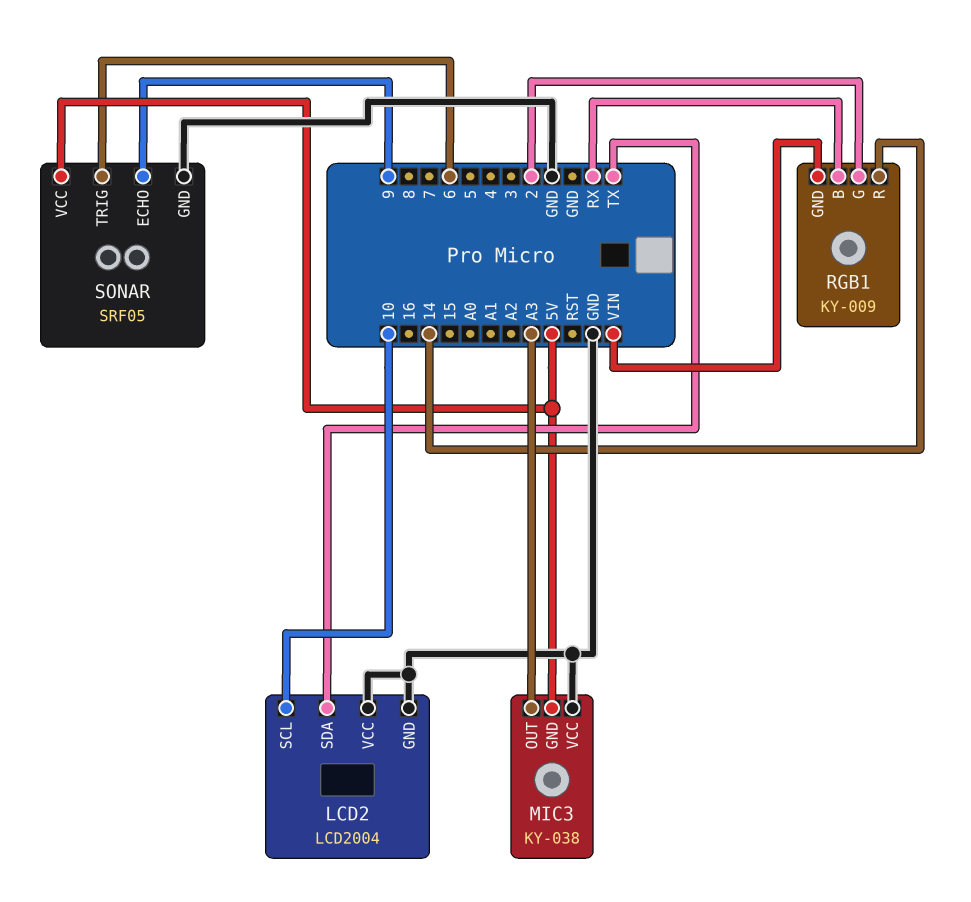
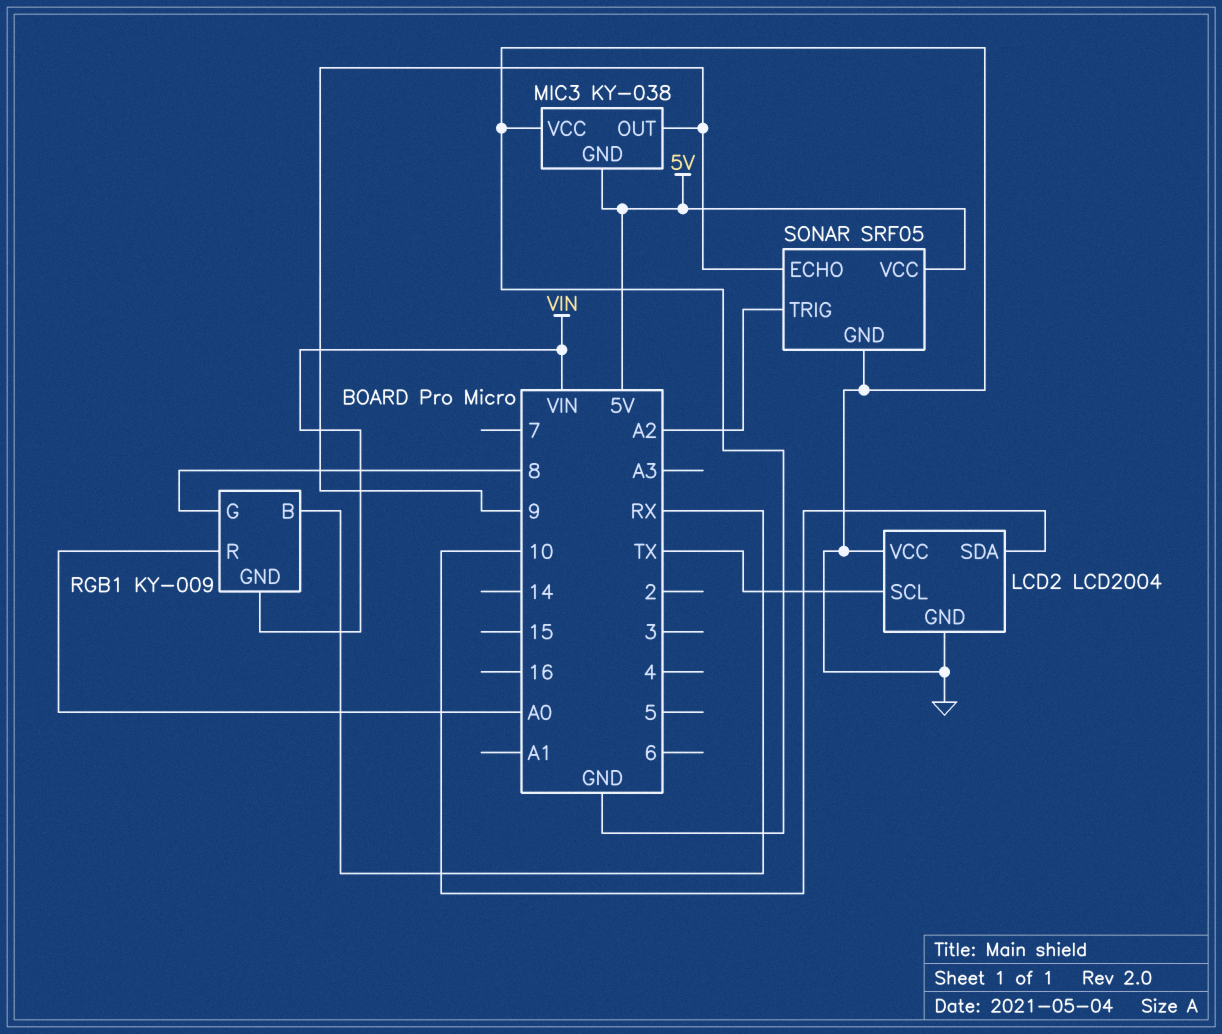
LCD2 pin SCL: 10 -> TX
LCD2 pin SDA: TX -> 10
MIC3 pin OUT: A3 -> 9
RGB1 pin G: 2 -> 8
RGB1 pin R: 14 -> A0
SONAR pin TRIG: 6 -> A2

